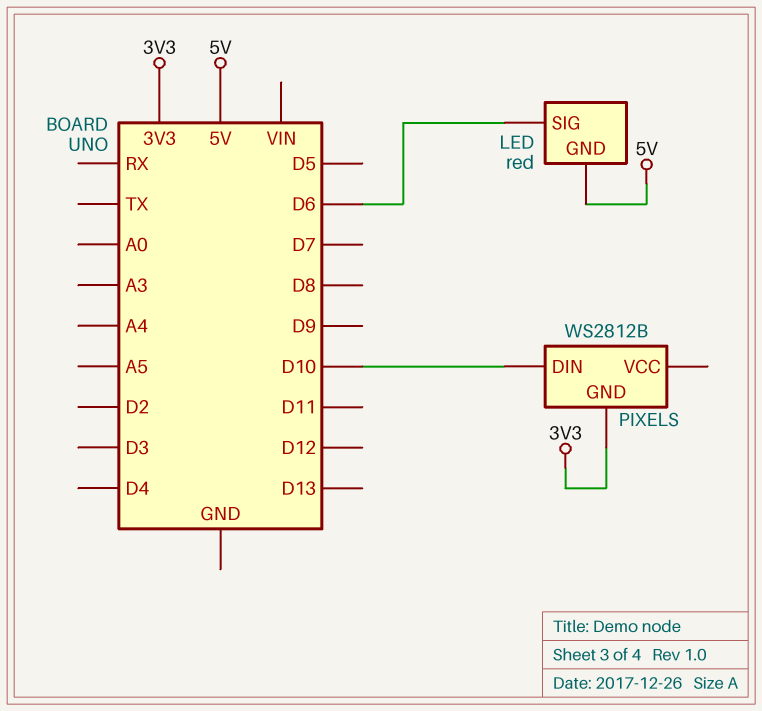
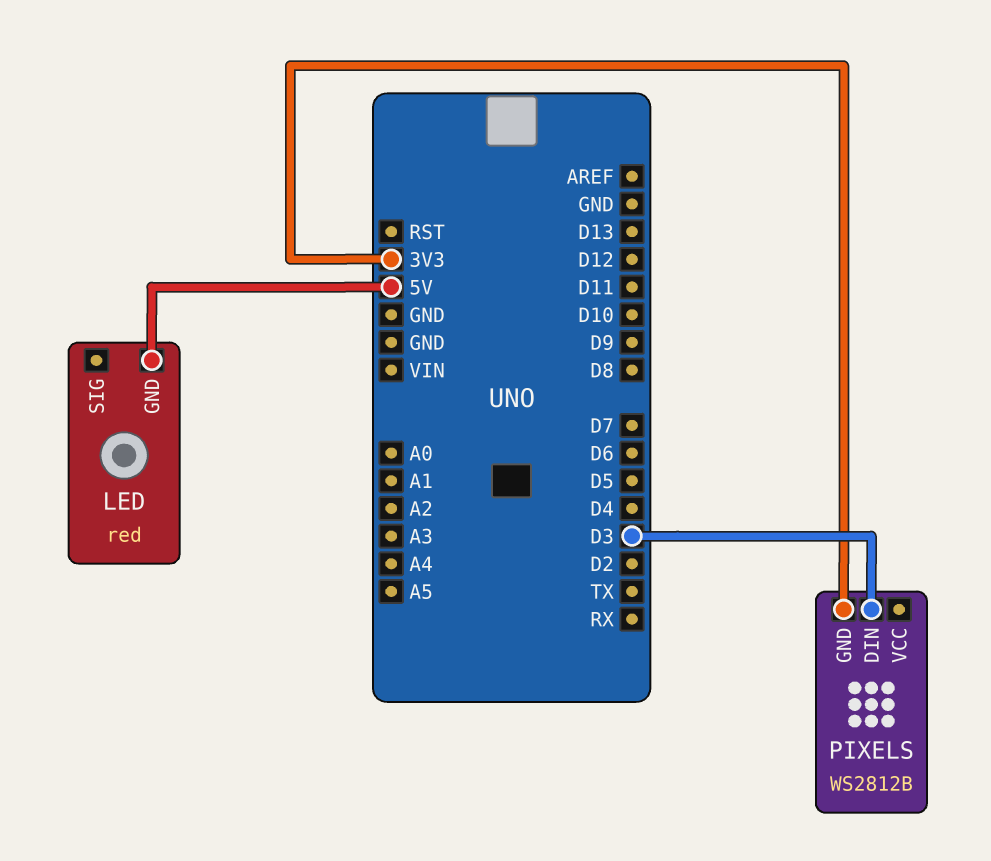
LED pin SIG: D6 -> none
PIXELS pin DIN: D10 -> D3

